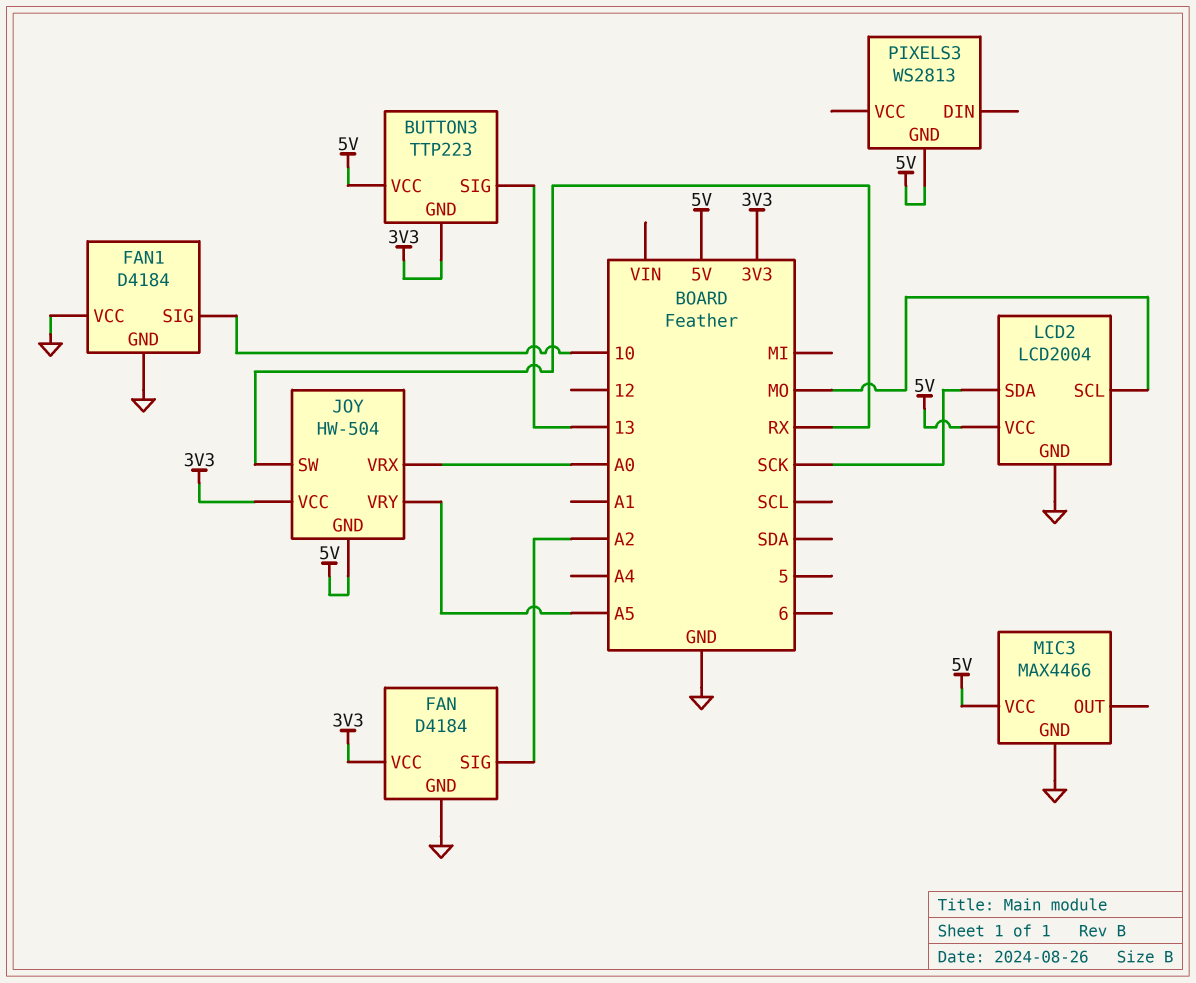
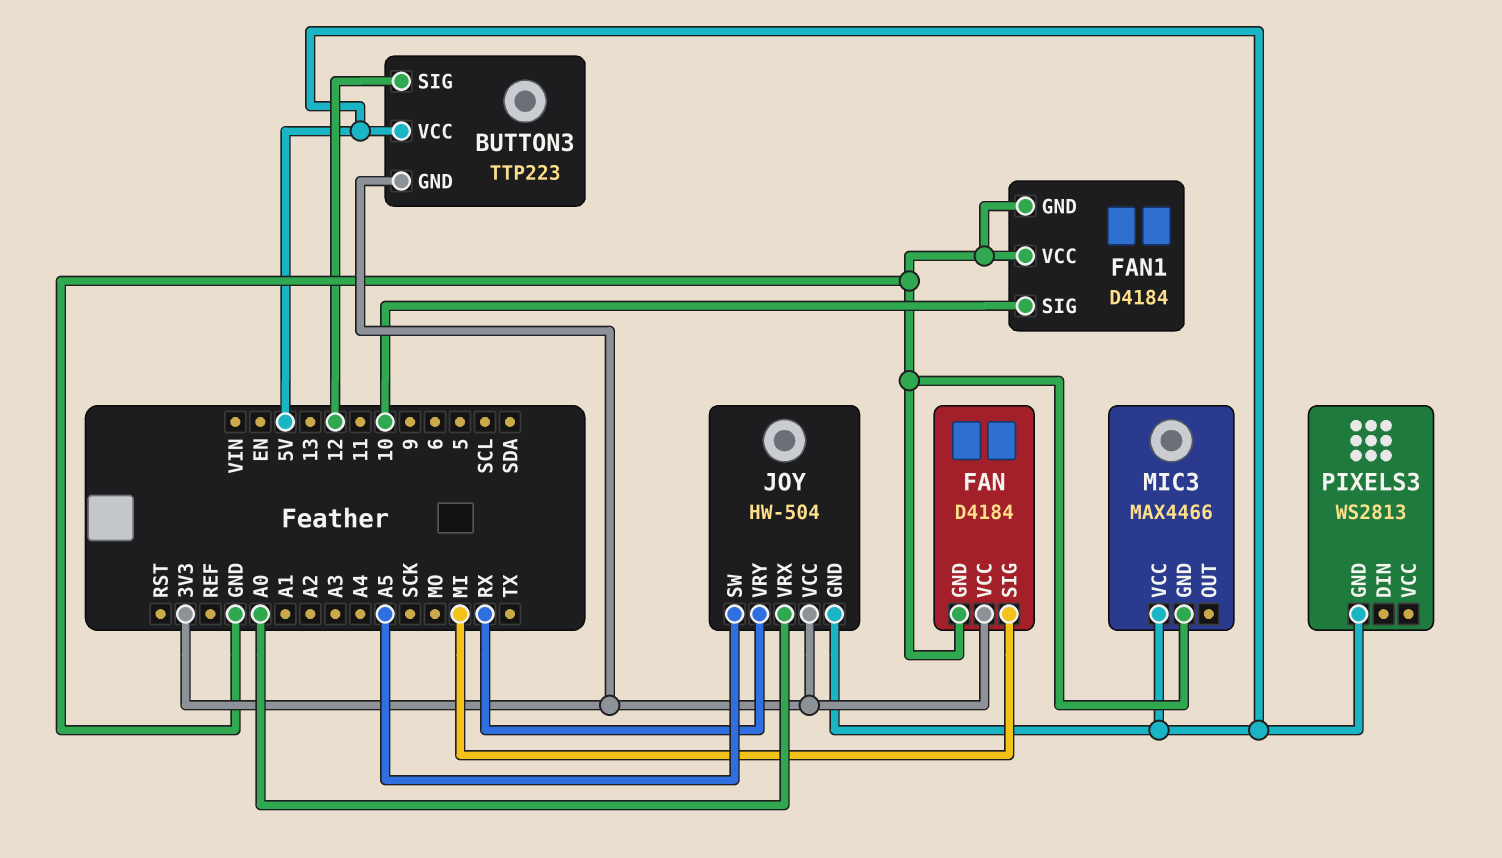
BUTTON3 pin SIG: 13 -> 12
FAN pin SIG: A2 -> MI
JOY pin SW: RX -> A5
JOY pin VRY: A5 -> RX
LCD2: LCD2004 -> none
LCD2 pin GND: GND -> none
LCD2 pin SCL: MO -> none
LCD2 pin SDA: SCK -> none
LCD2 pin VCC: 5V -> none

